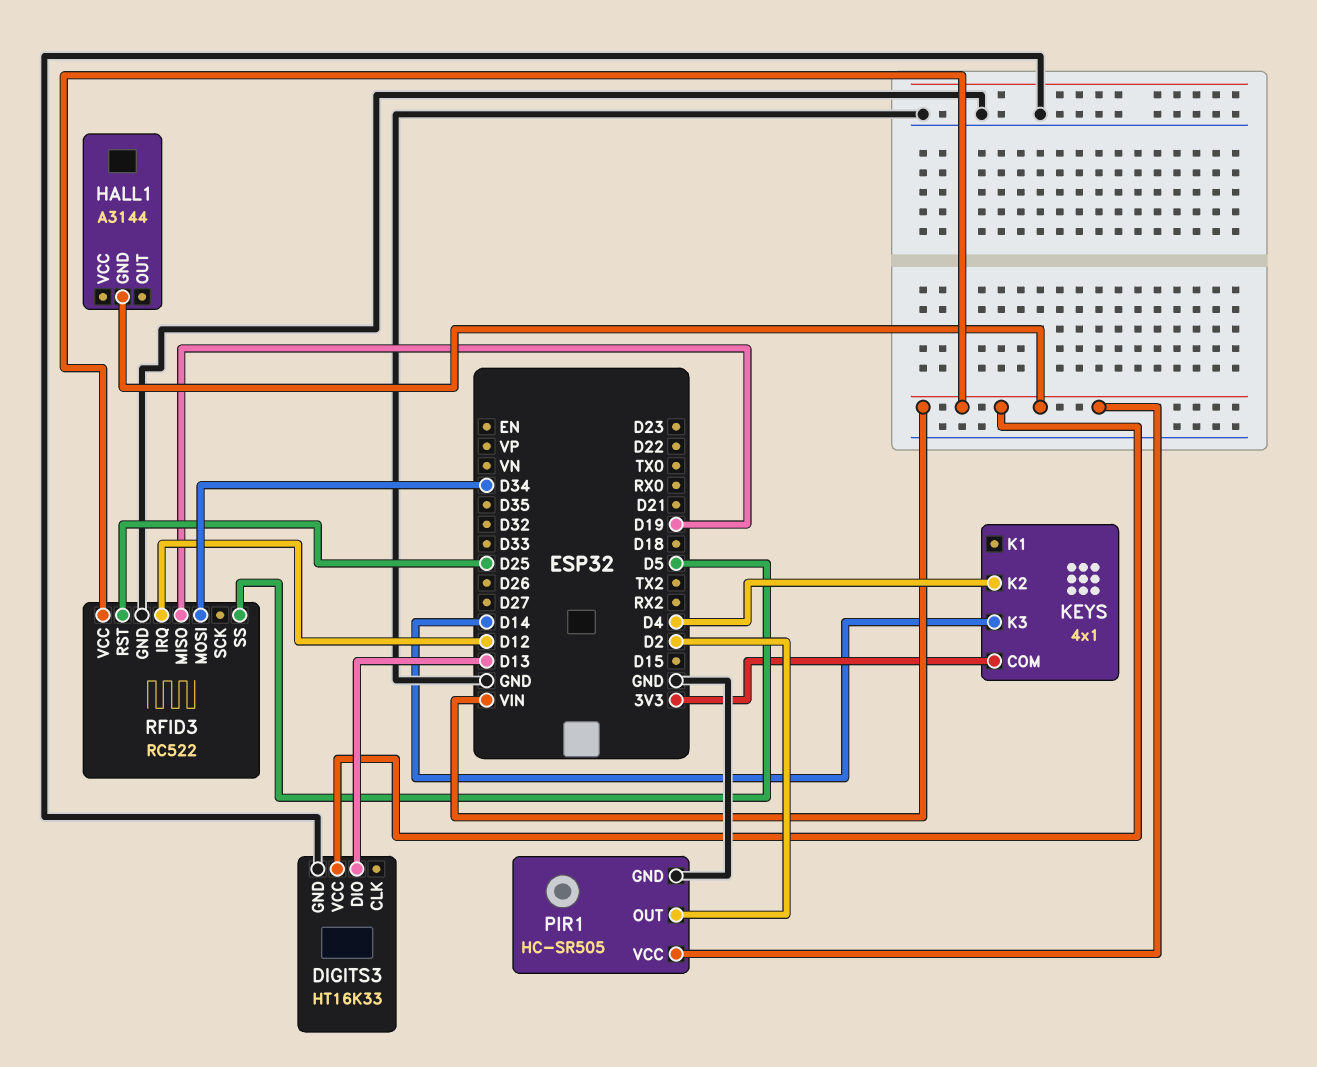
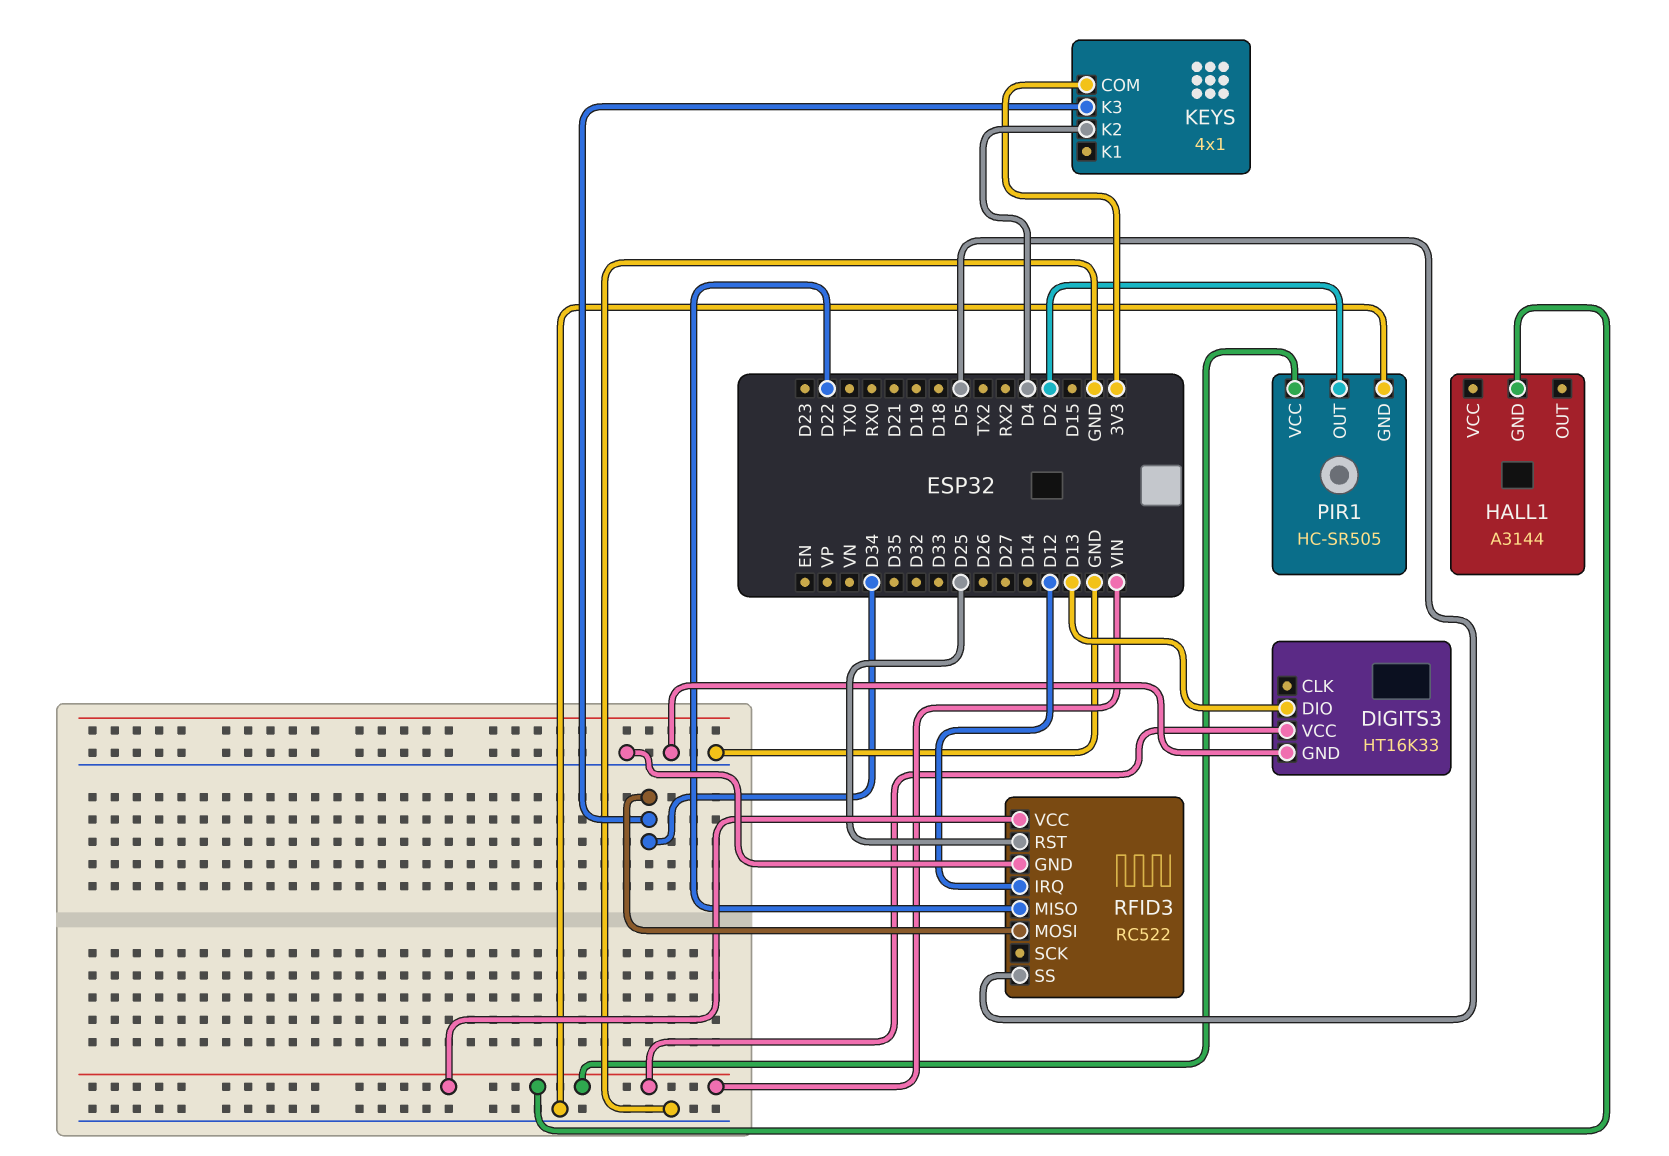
KEYS pin K3: D14 -> D34
RFID3 pin MISO: D19 -> D22

